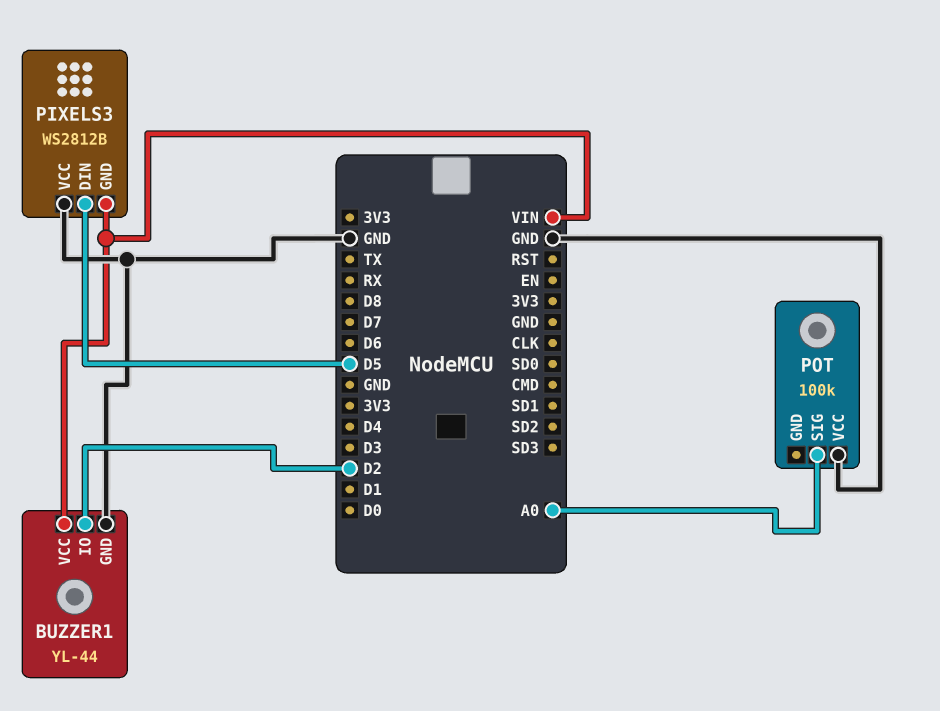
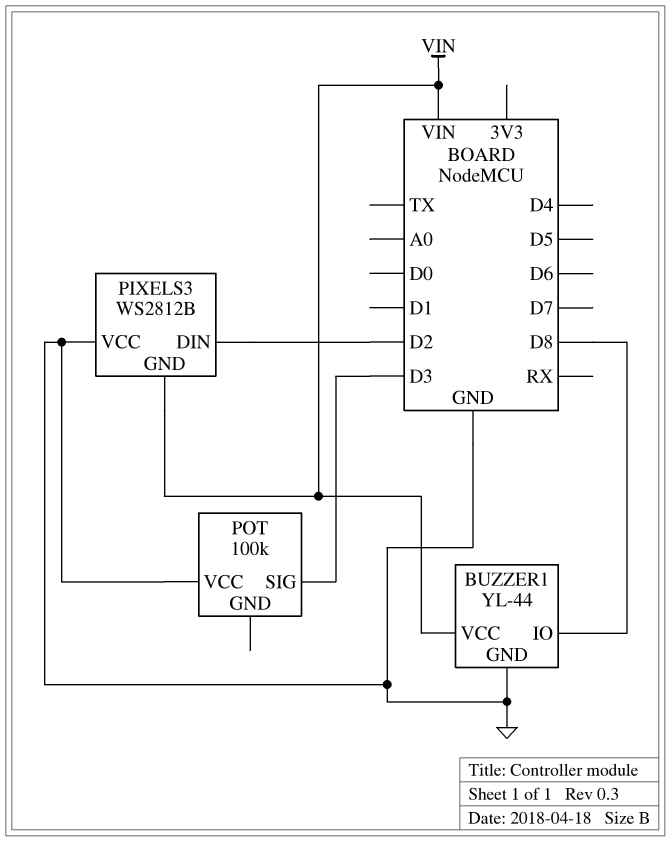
BUZZER1 pin IO: D2 -> D8
PIXELS3 pin DIN: D5 -> D2
POT pin SIG: A0 -> D3

